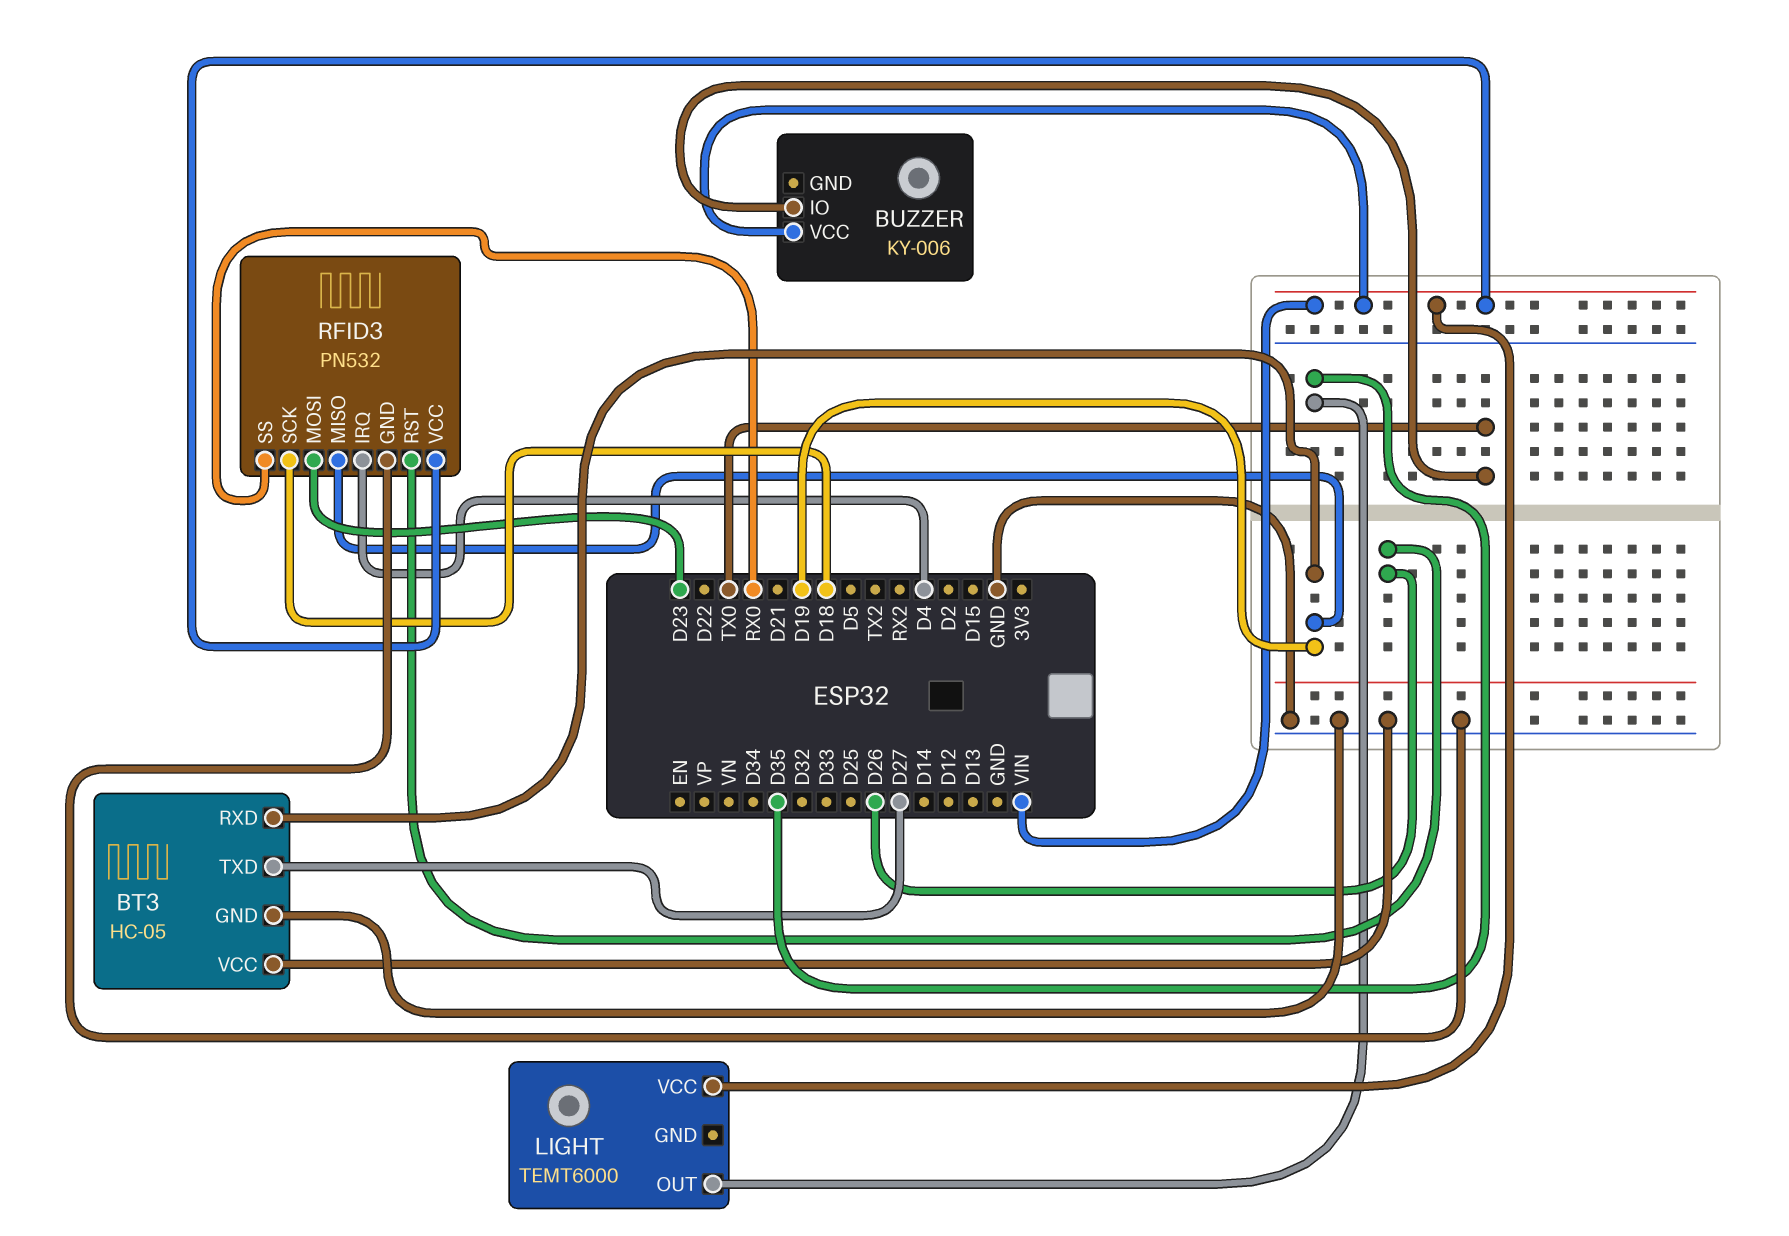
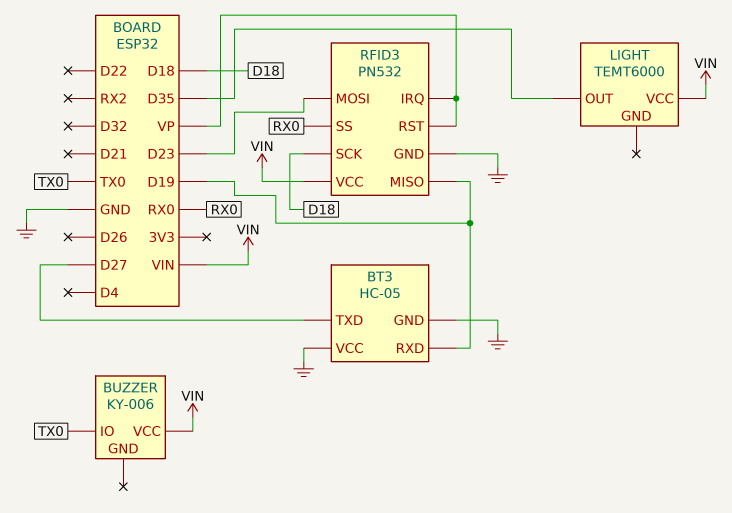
RFID3 pin IRQ: D4 -> VP
RFID3 pin RST: D26 -> VP

